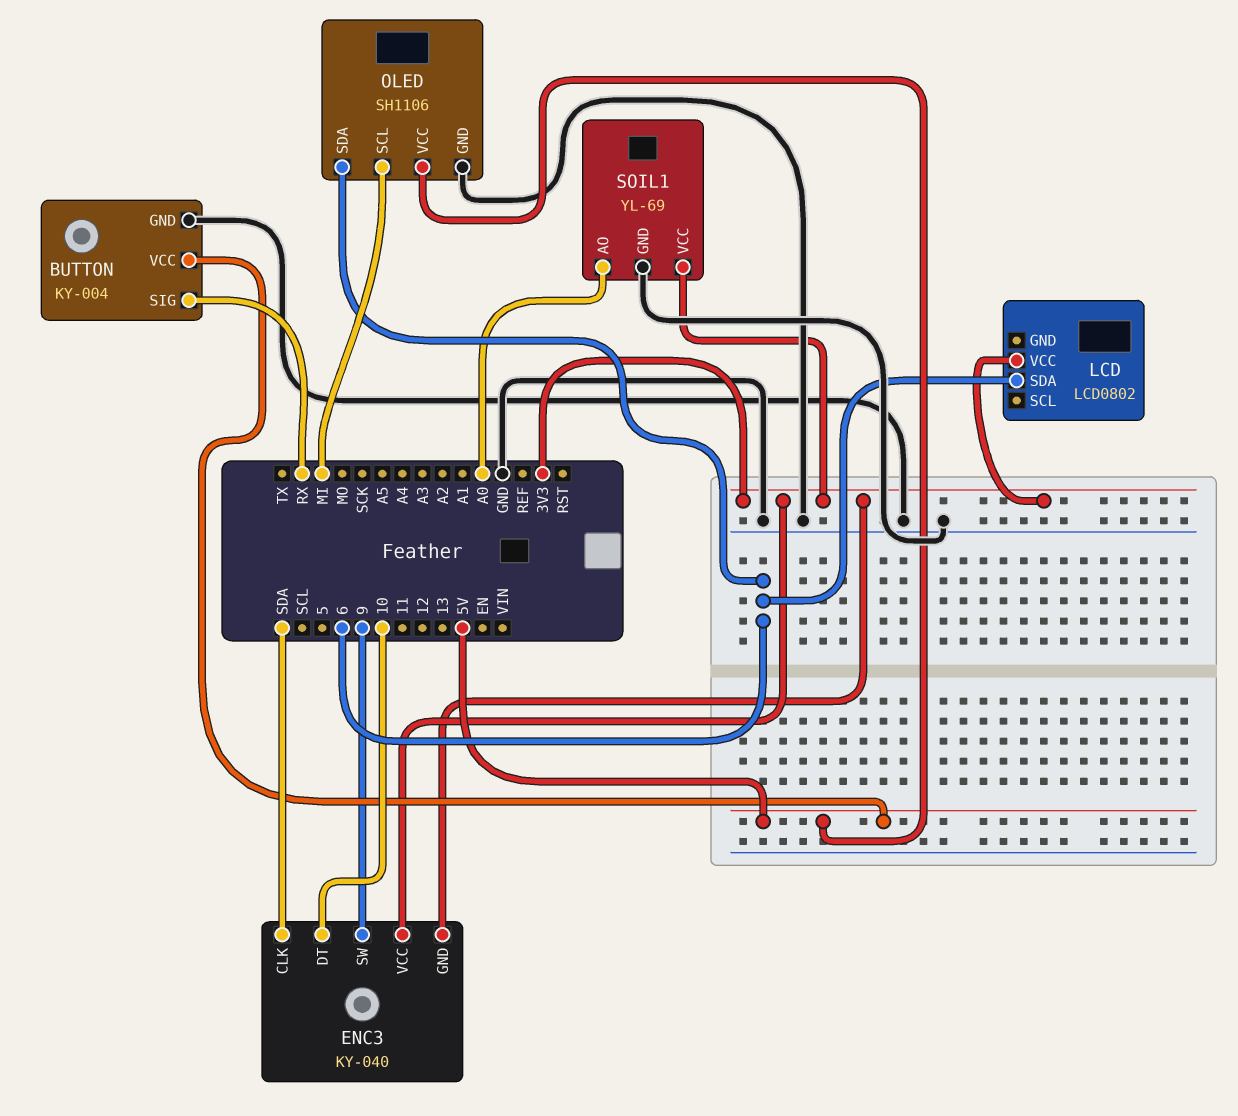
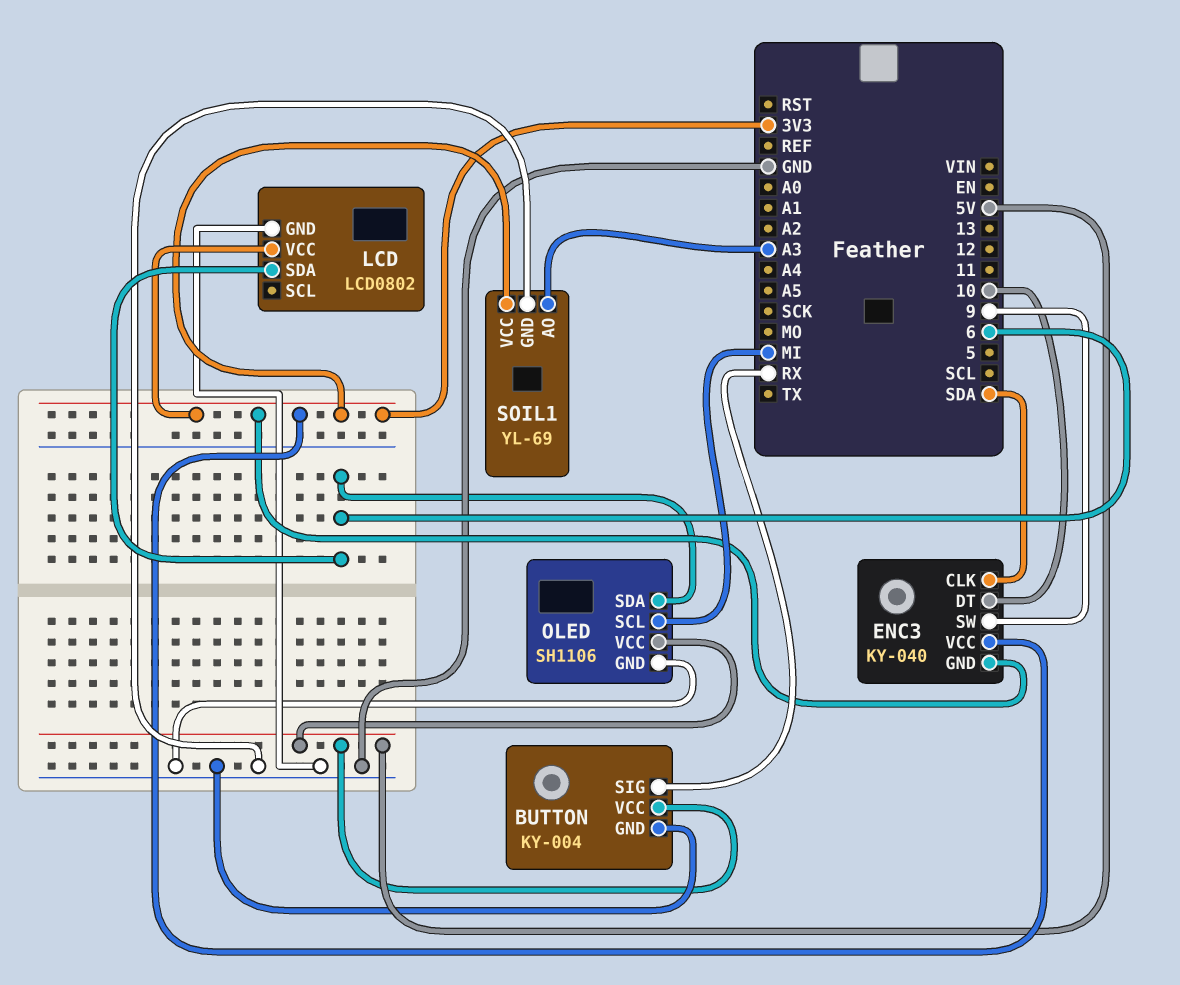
LCD pin GND: none -> GND
SOIL1 pin AO: A0 -> A3

